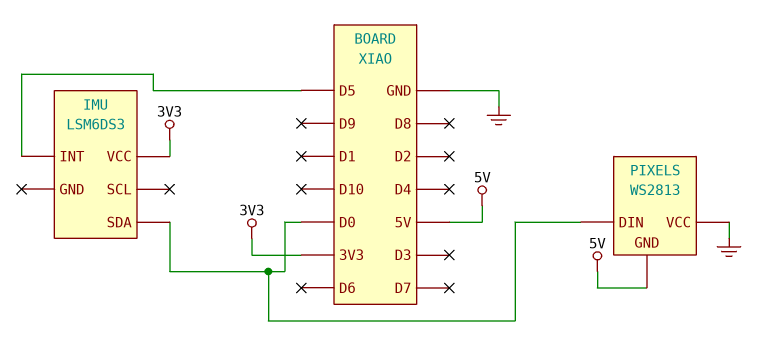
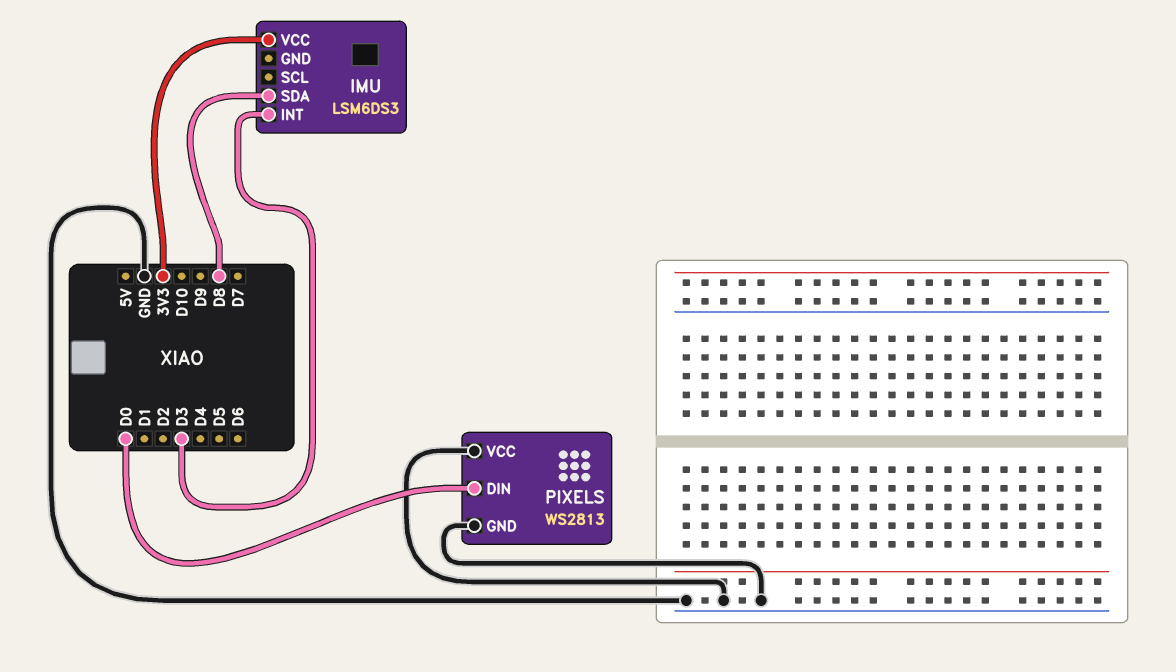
IMU pin INT: D5 -> D3
IMU pin SDA: D0 -> D8
PIXELS pin GND: 5V -> GND

